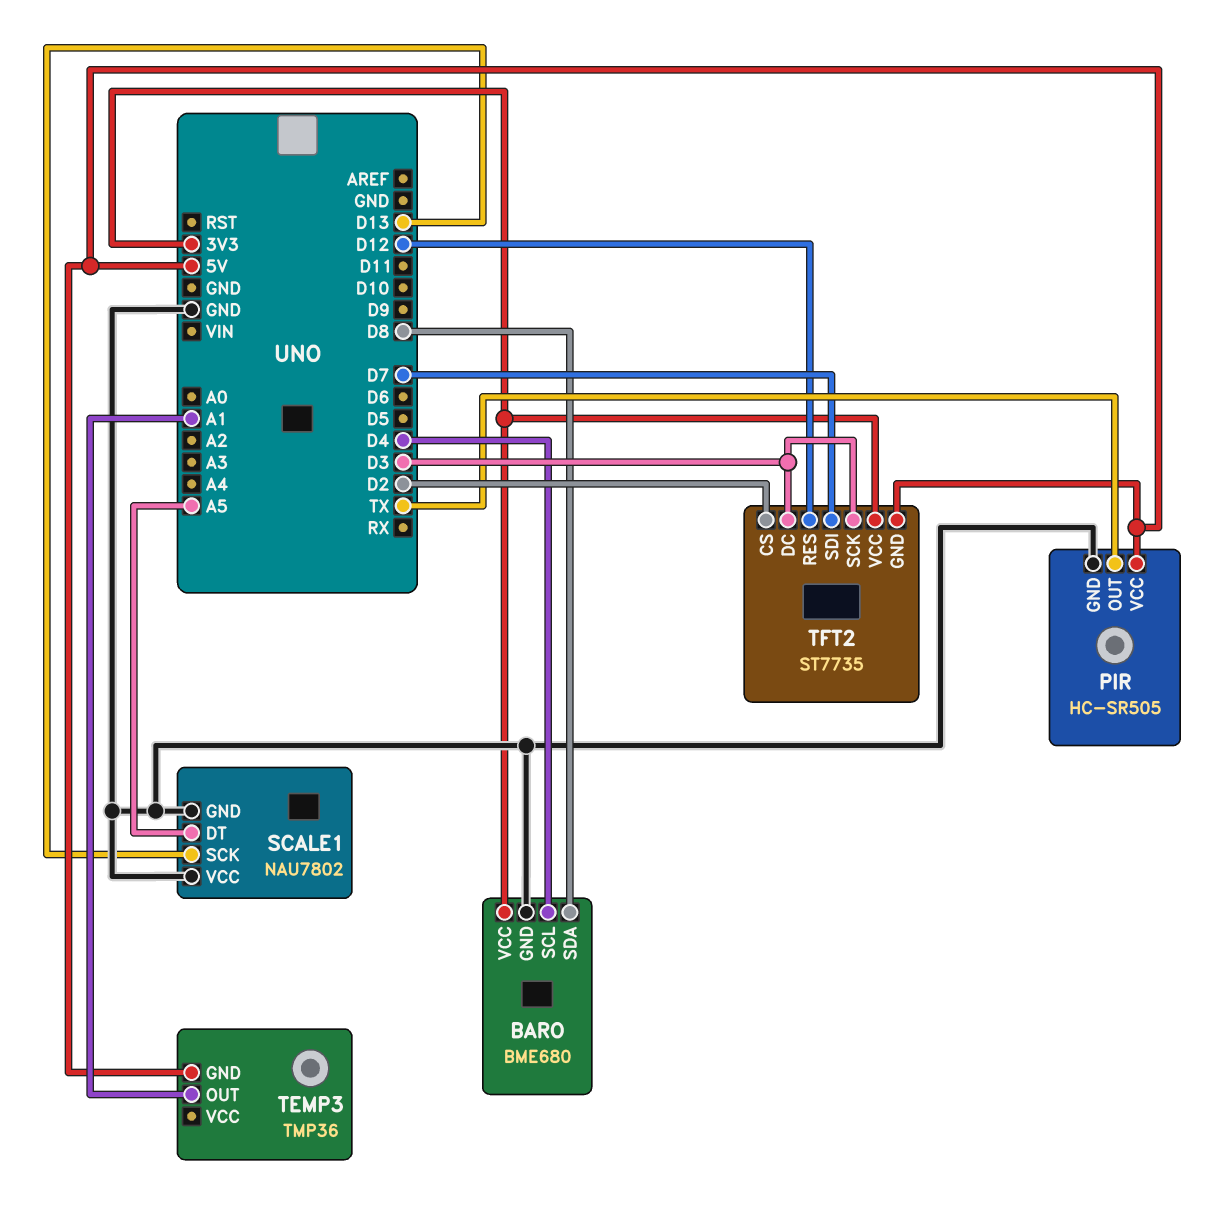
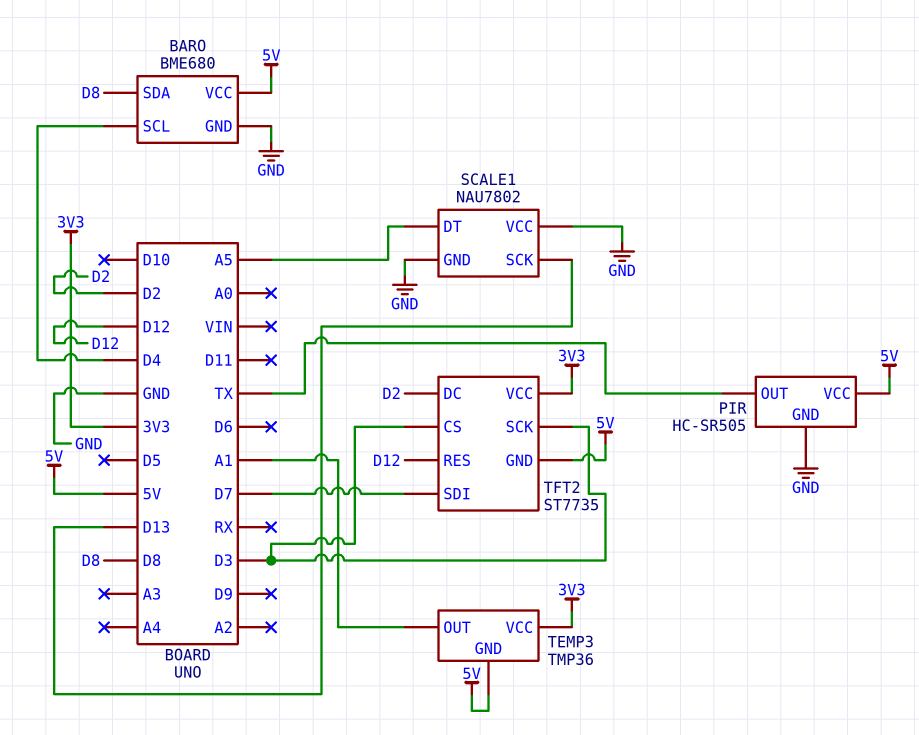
BARO pin VCC: 3V3 -> 5V
TEMP3 pin VCC: none -> 3V3
TFT2 pin CS: D2 -> D3
TFT2 pin DC: D3 -> D2

